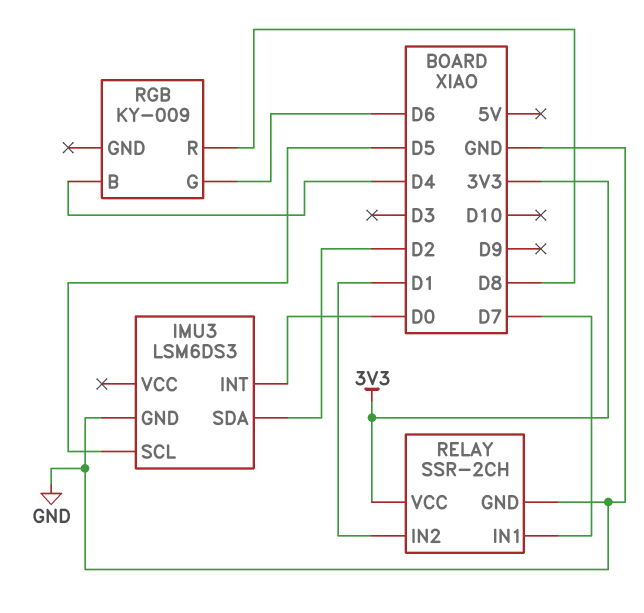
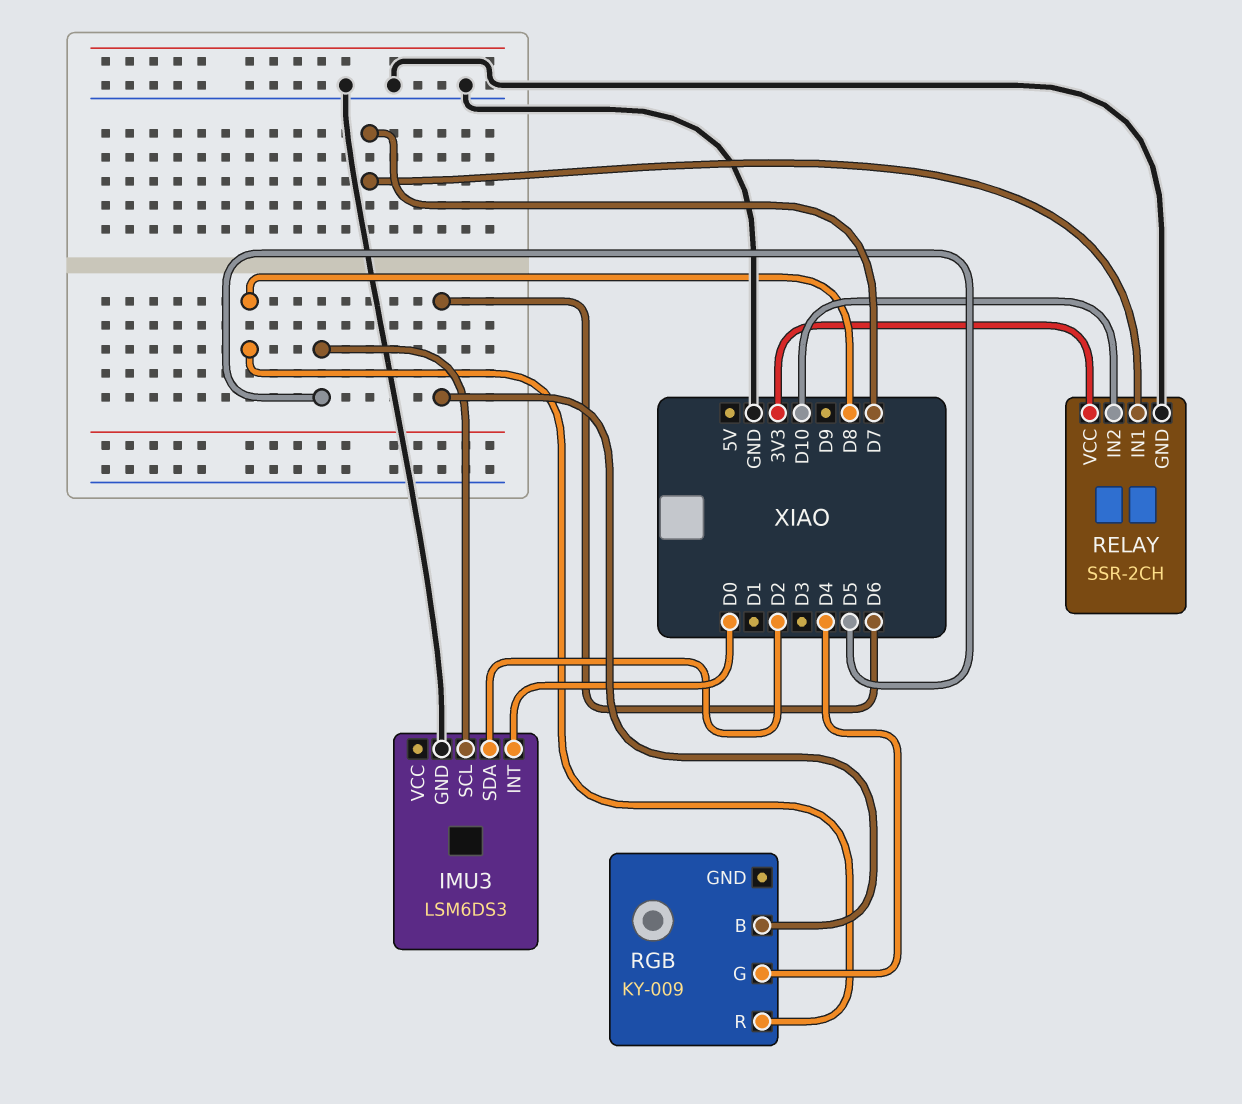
RELAY pin IN2: D1 -> D10
RGB pin B: D4 -> D6
RGB pin G: D6 -> D4

